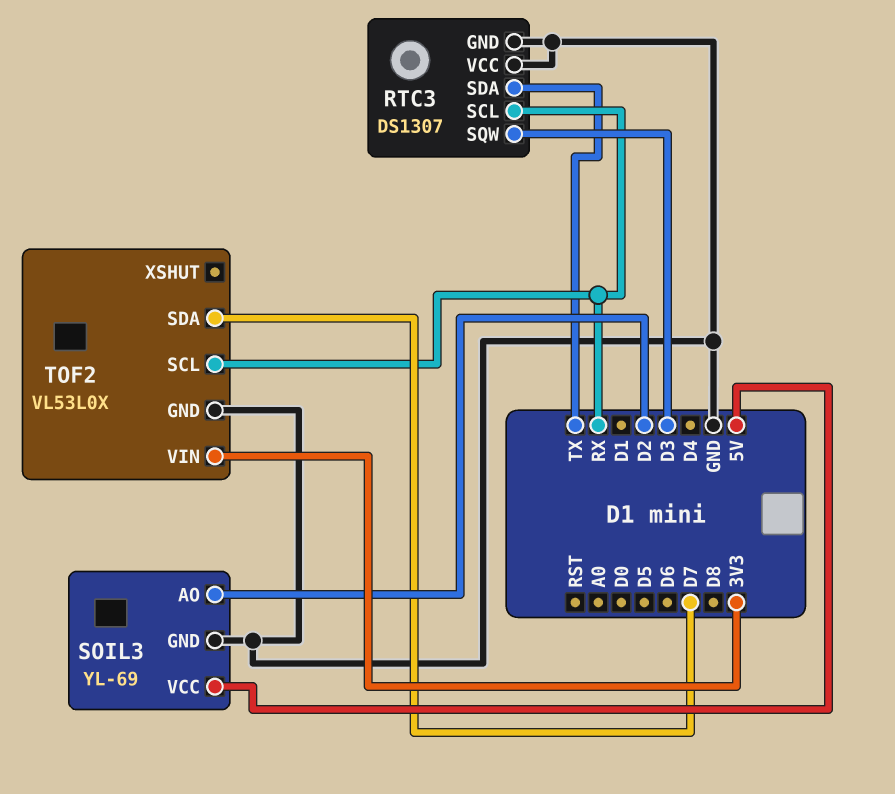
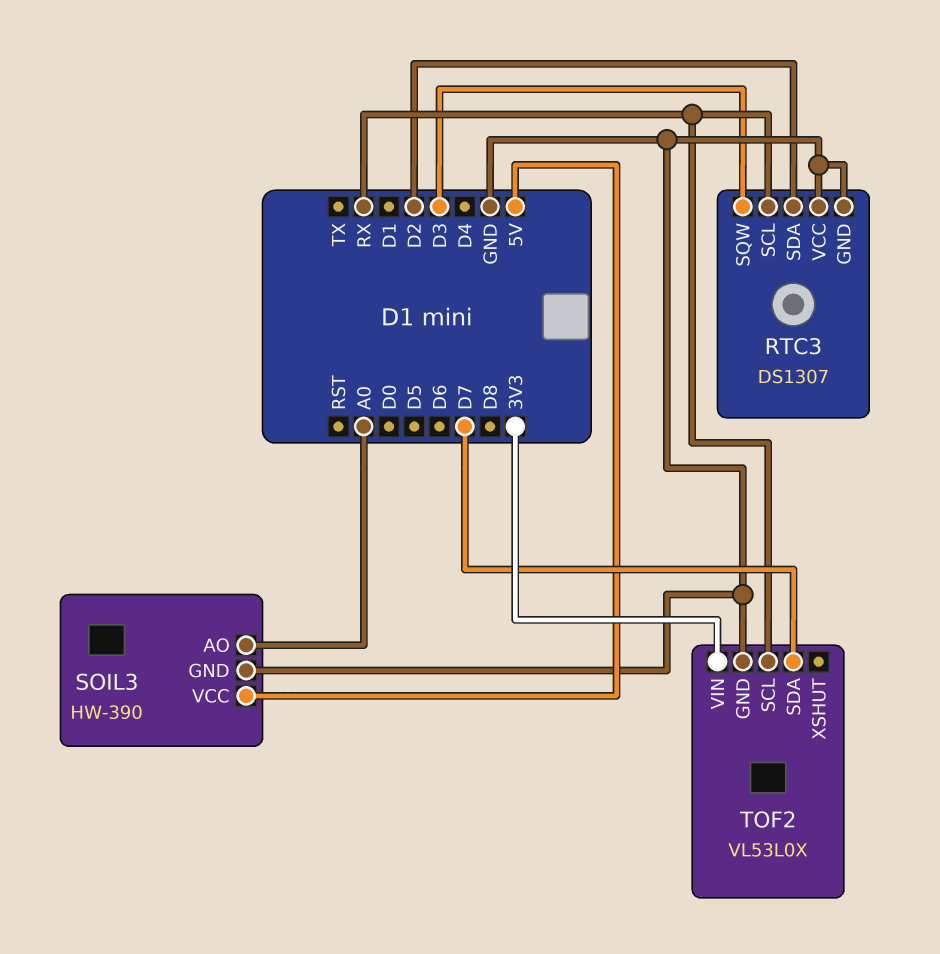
RTC3 pin SDA: TX -> D2
SOIL3: YL-69 -> HW-390
SOIL3 pin AO: D2 -> A0

